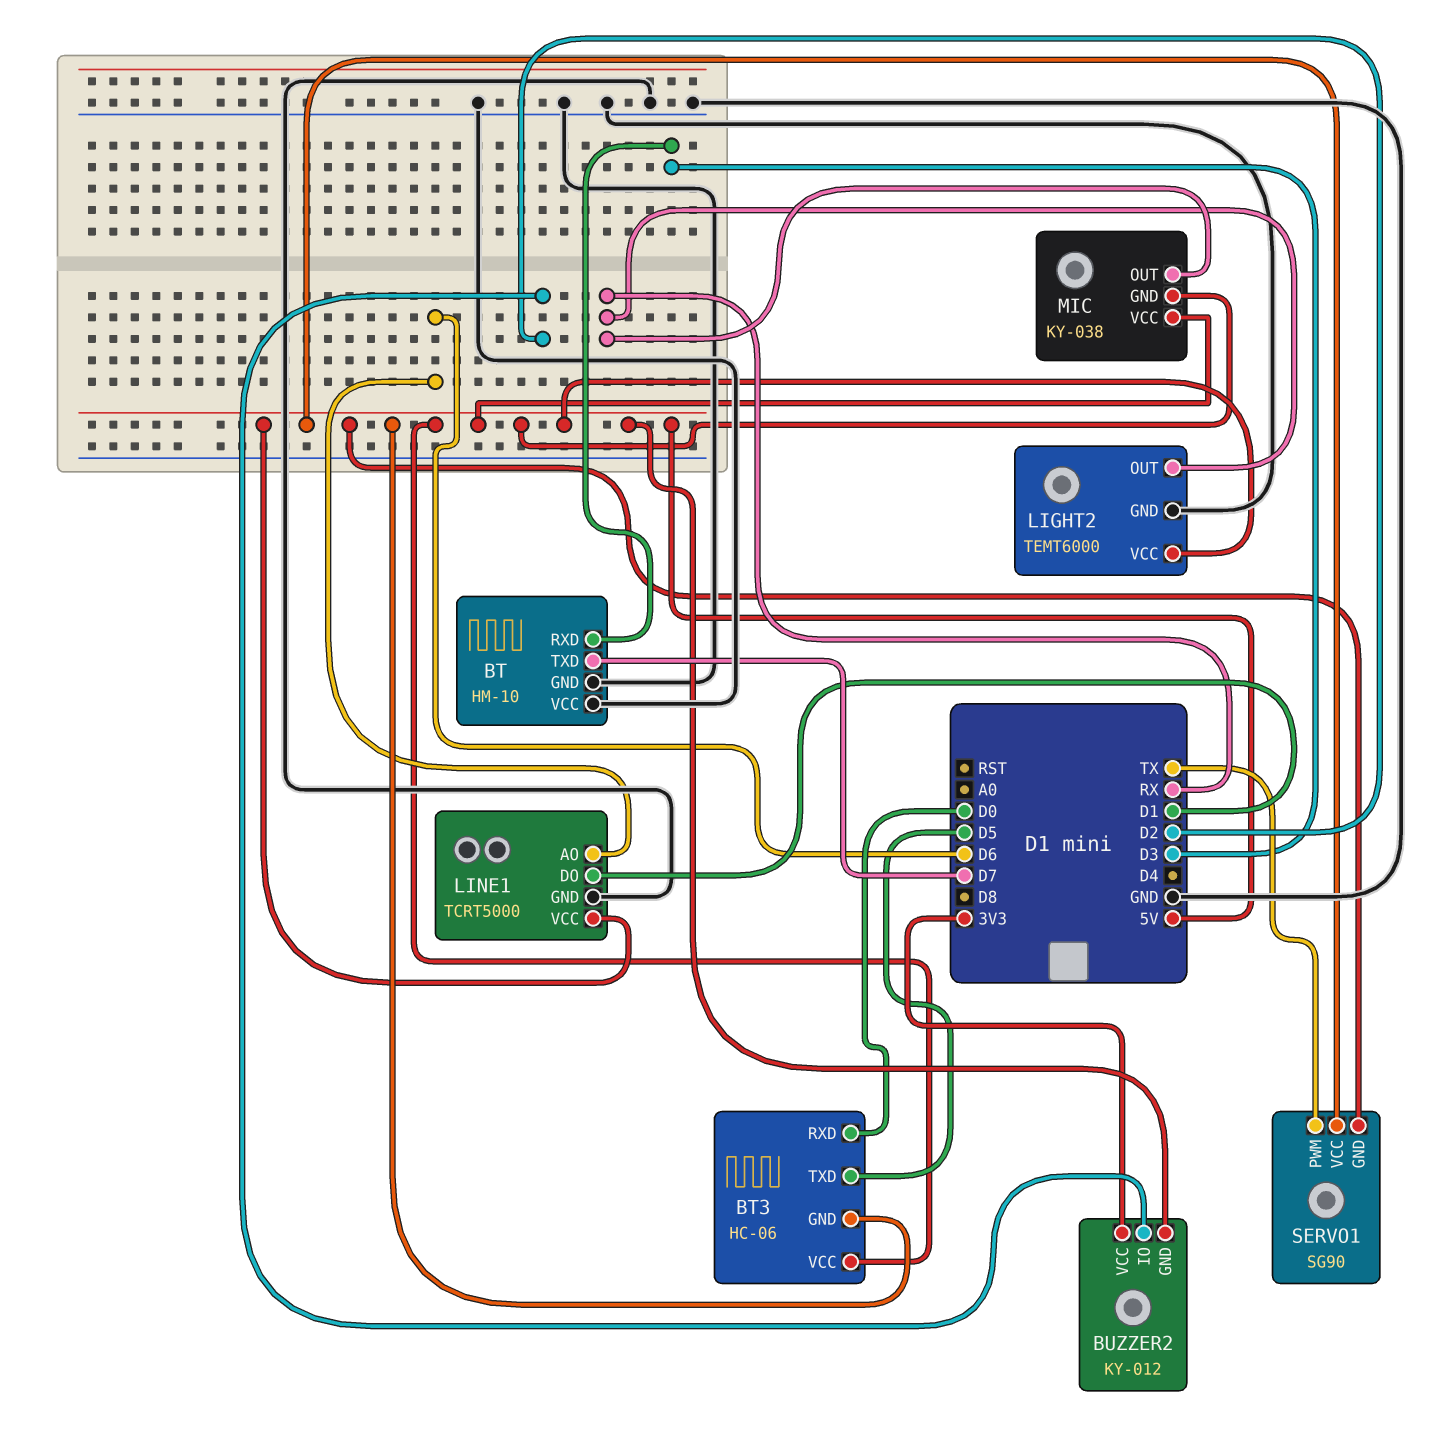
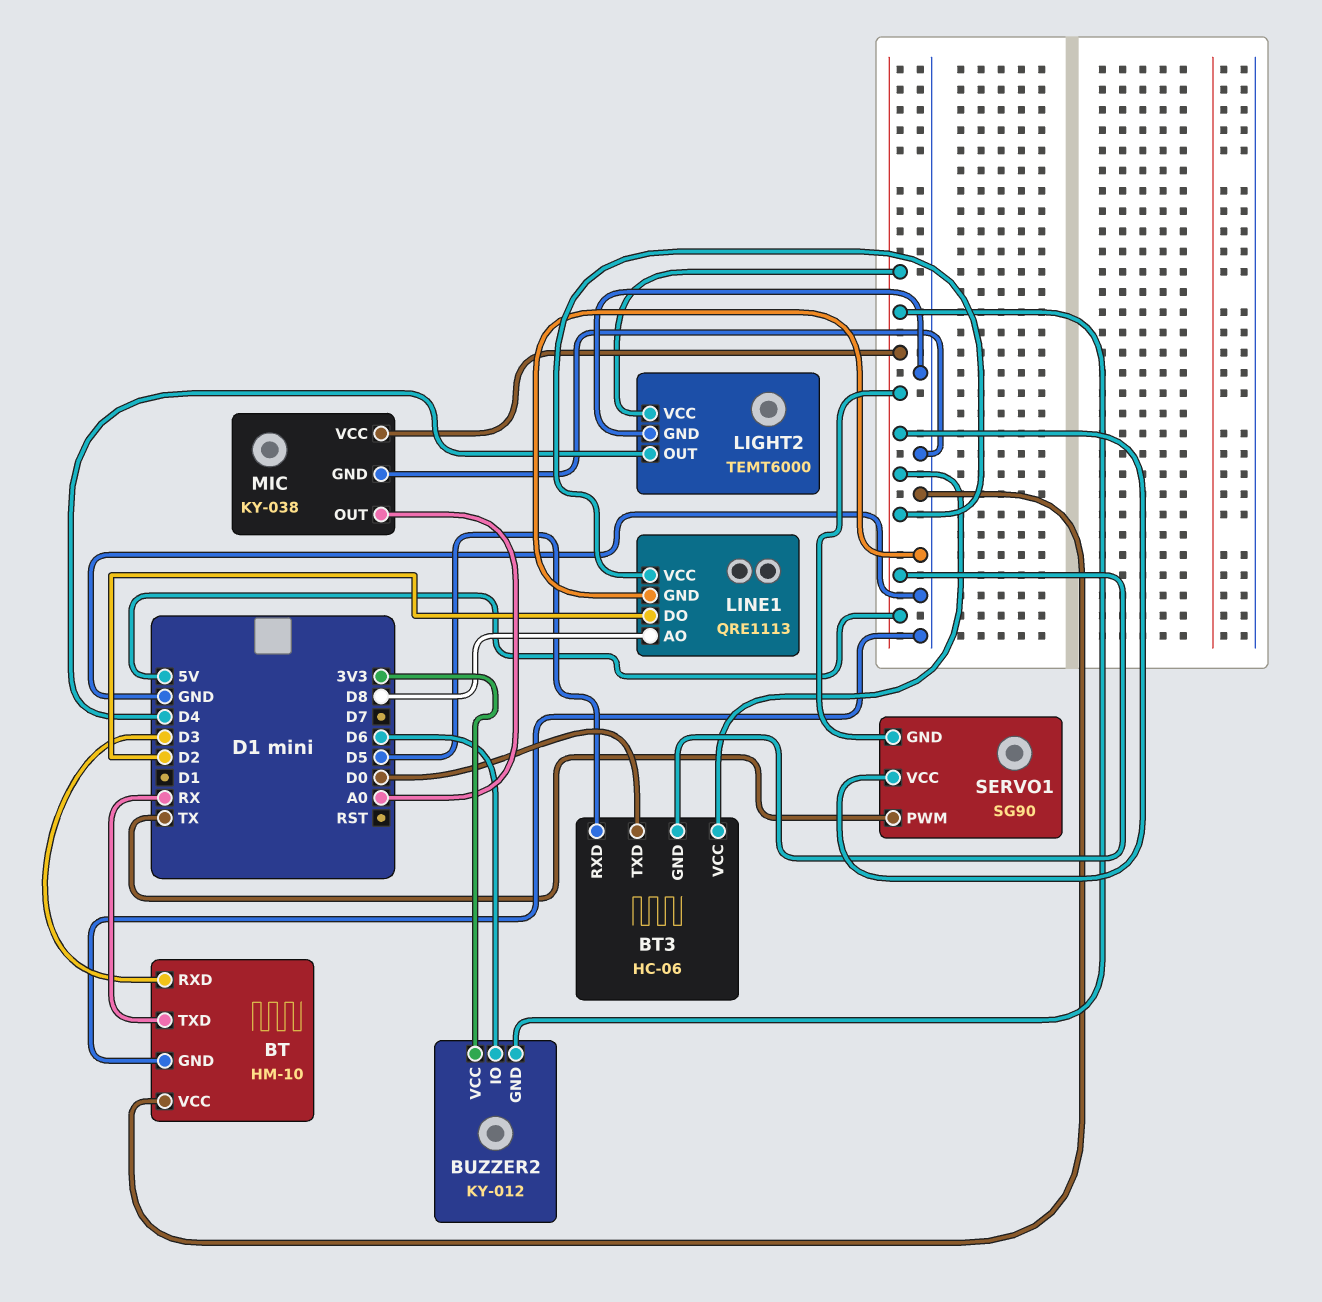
BT pin TXD: D7 -> RX
BT3 pin RXD: D0 -> D5
BT3 pin TXD: D5 -> D0
BUZZER2 pin IO: D2 -> D6
LIGHT2 pin OUT: RX -> D4
LINE1: TCRT5000 -> QRE1113
LINE1 pin AO: D6 -> D8
LINE1 pin DO: D1 -> D2
MIC pin GND: 5V -> GND
MIC pin OUT: RX -> A0

